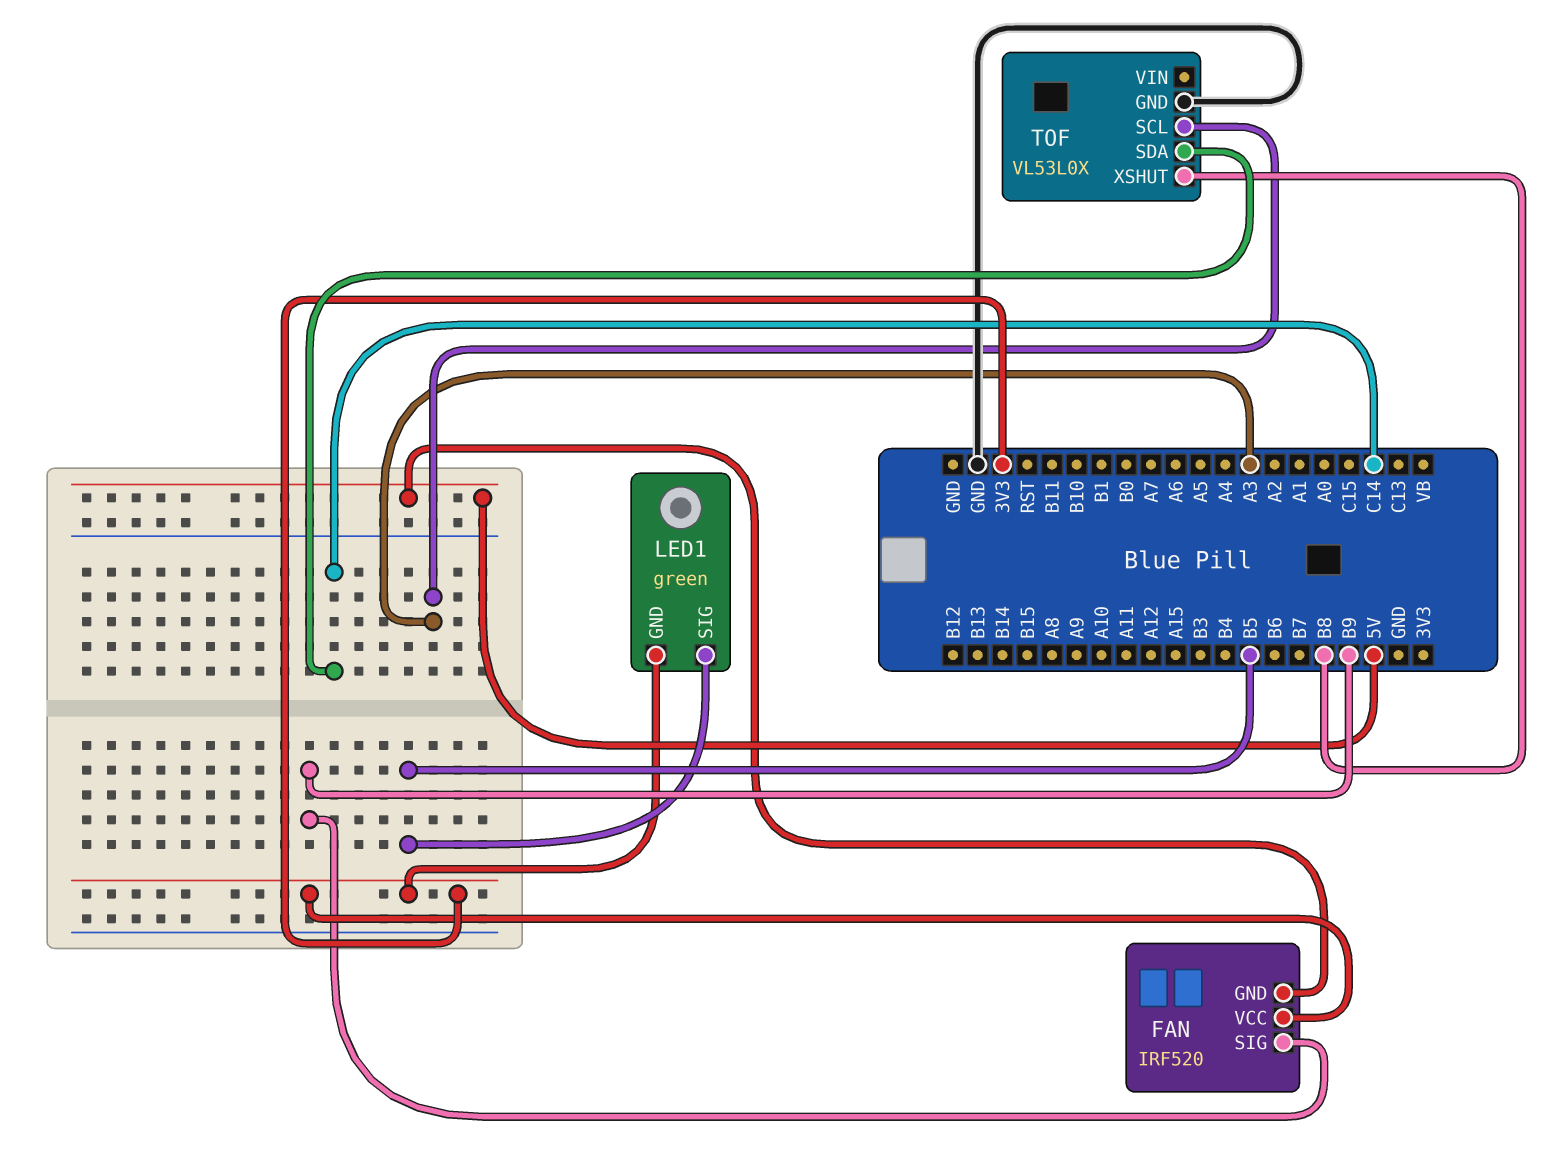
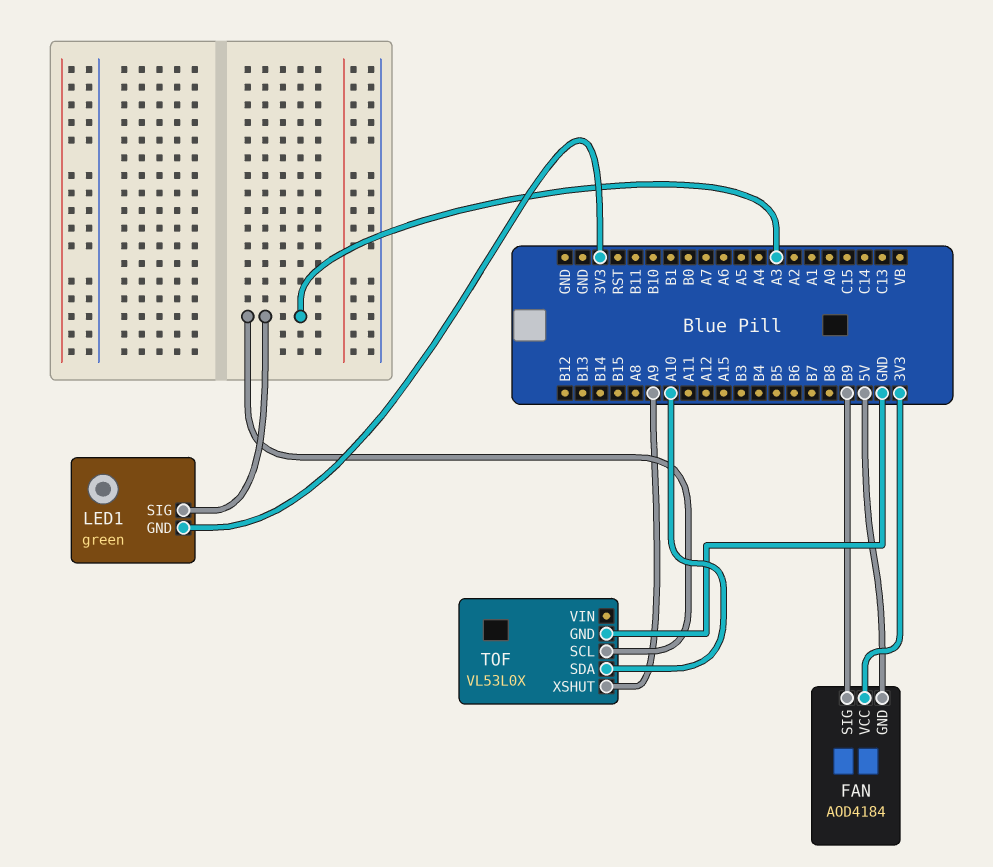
FAN: IRF520 -> AOD4184
LED1 pin SIG: B5 -> A3
TOF pin SDA: C14 -> A10
TOF pin XSHUT: B8 -> A9

